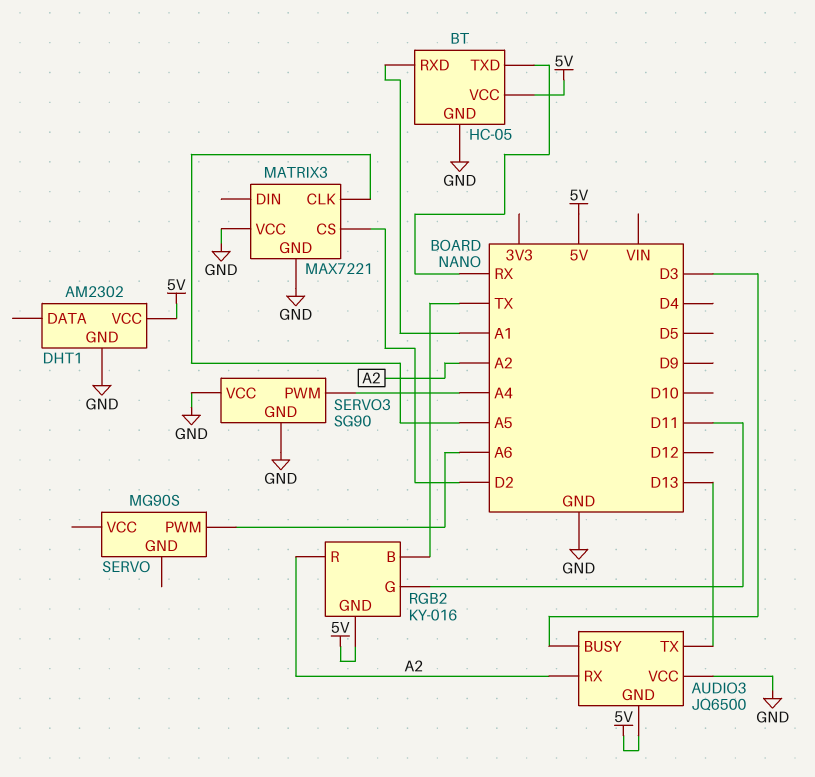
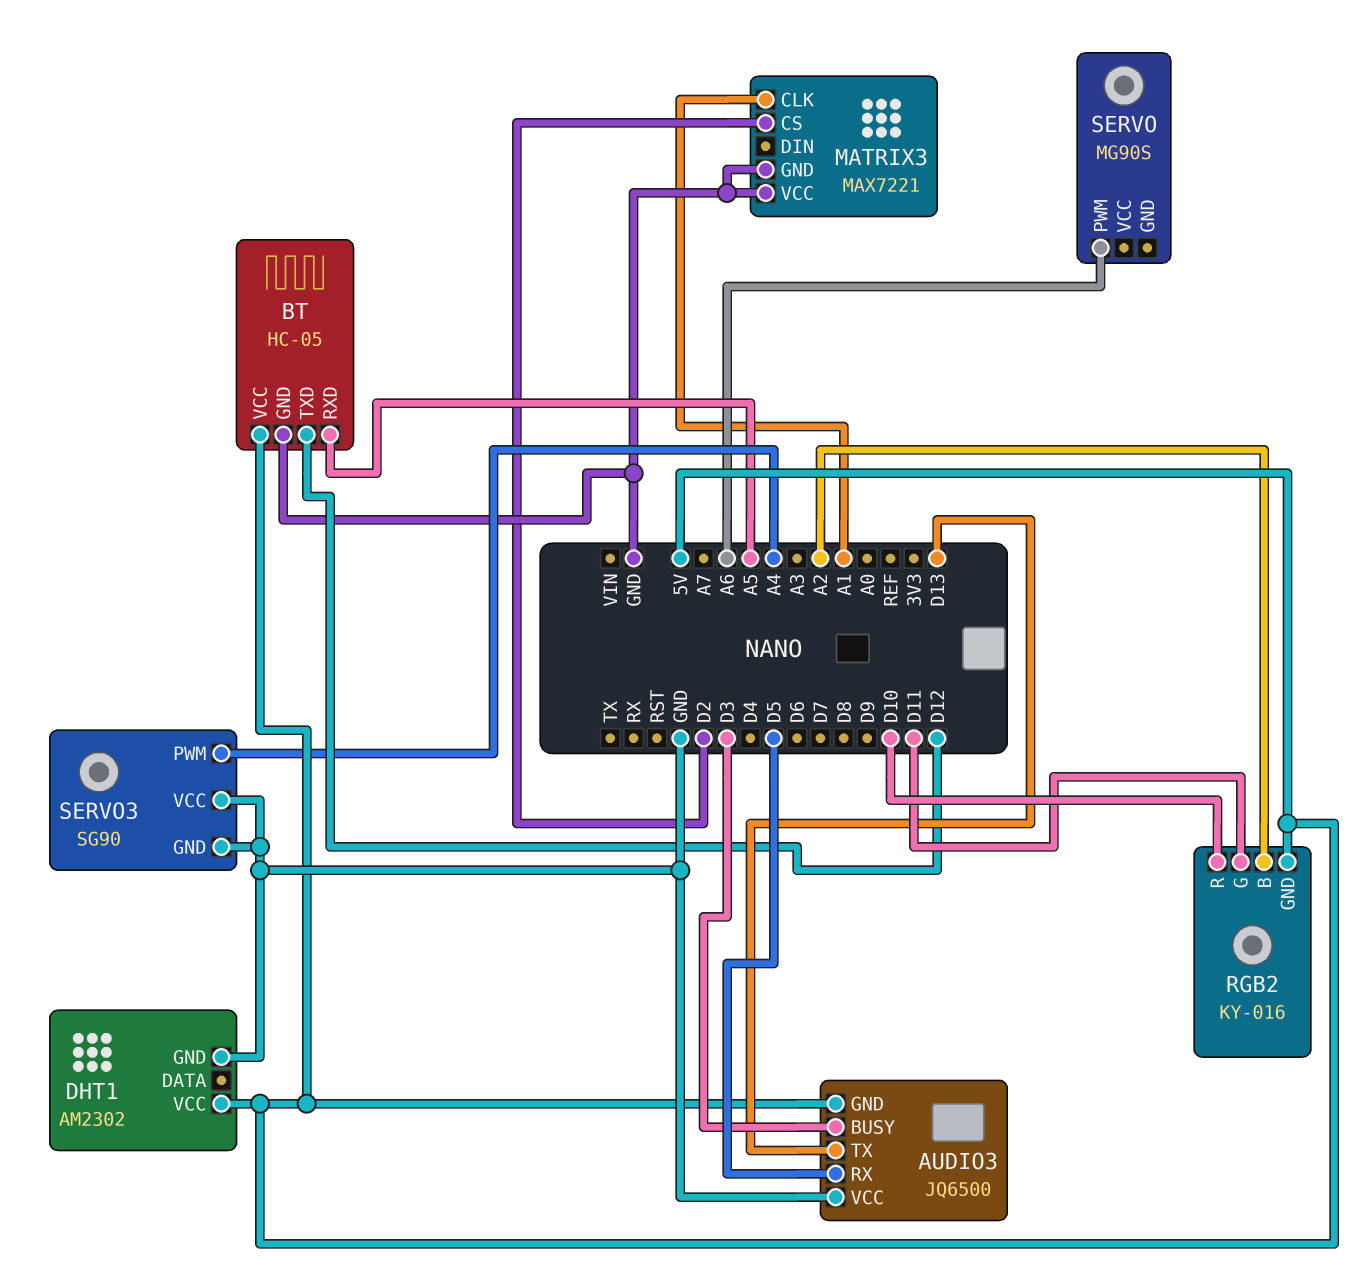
AUDIO3 pin RX: A2 -> D5
BT pin RXD: A1 -> A5
BT pin TXD: RX -> D12
MATRIX3 pin CLK: A5 -> A1
RGB2 pin B: TX -> A2
RGB2 pin R: A2 -> D10

